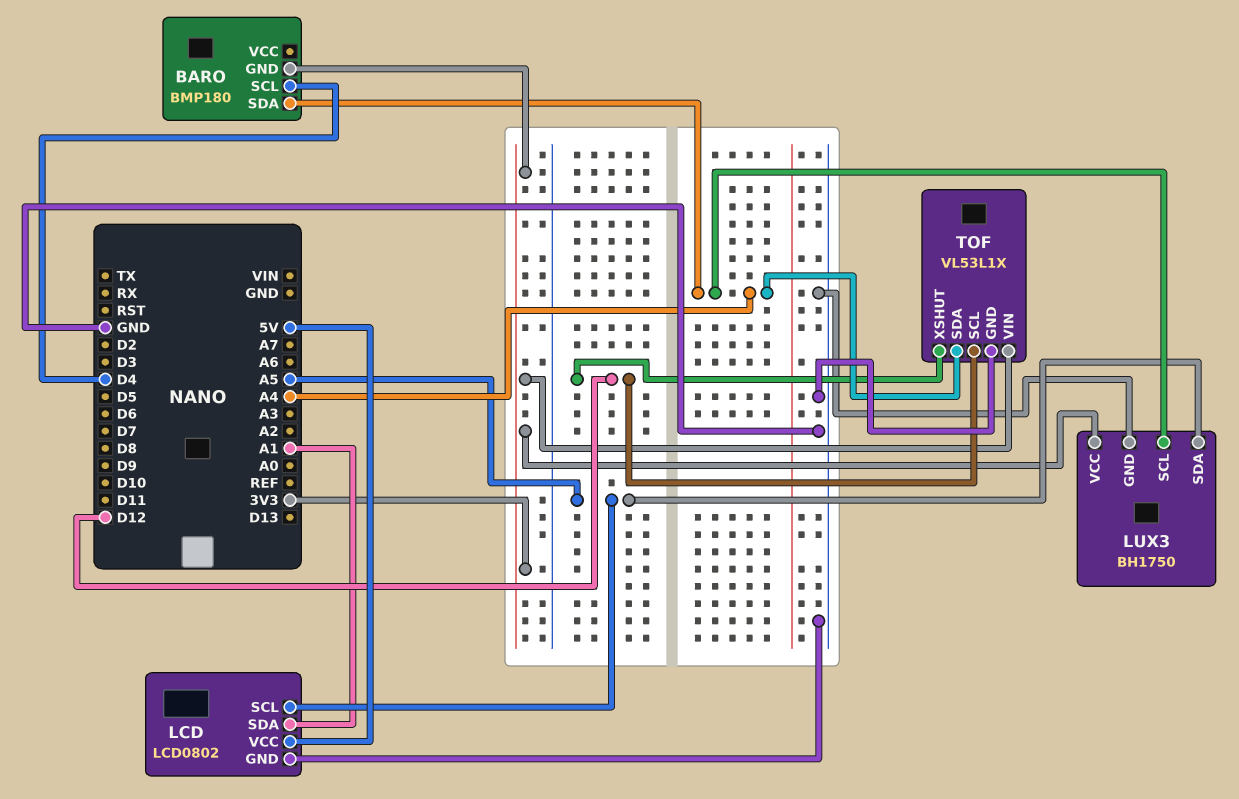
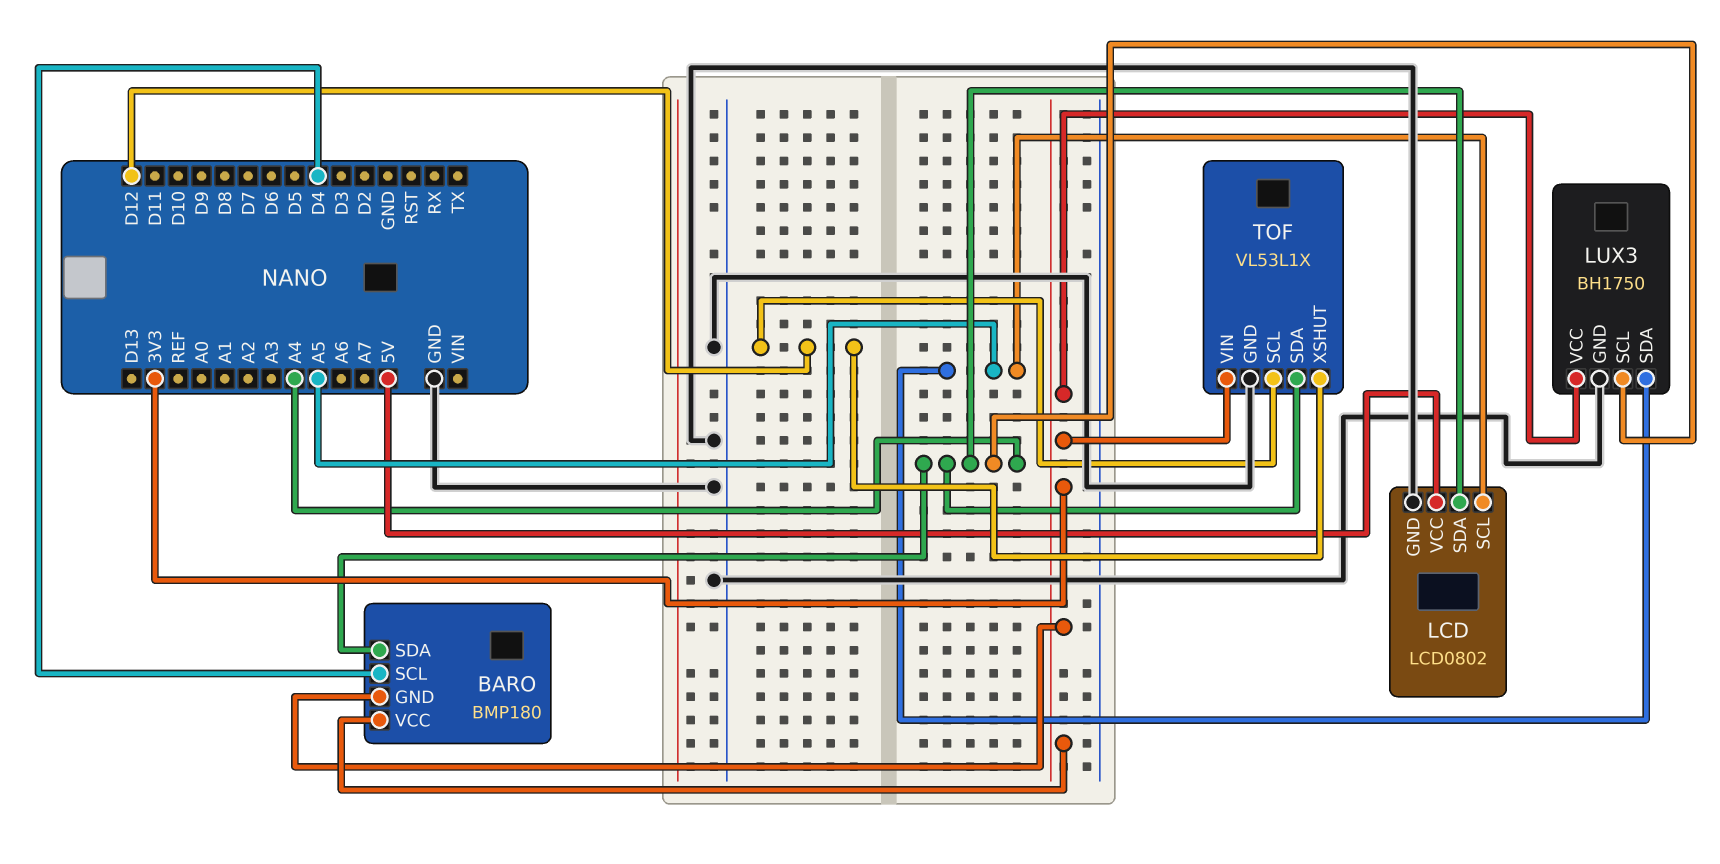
BARO pin VCC: none -> 3V3
LCD pin SDA: A1 -> A4

